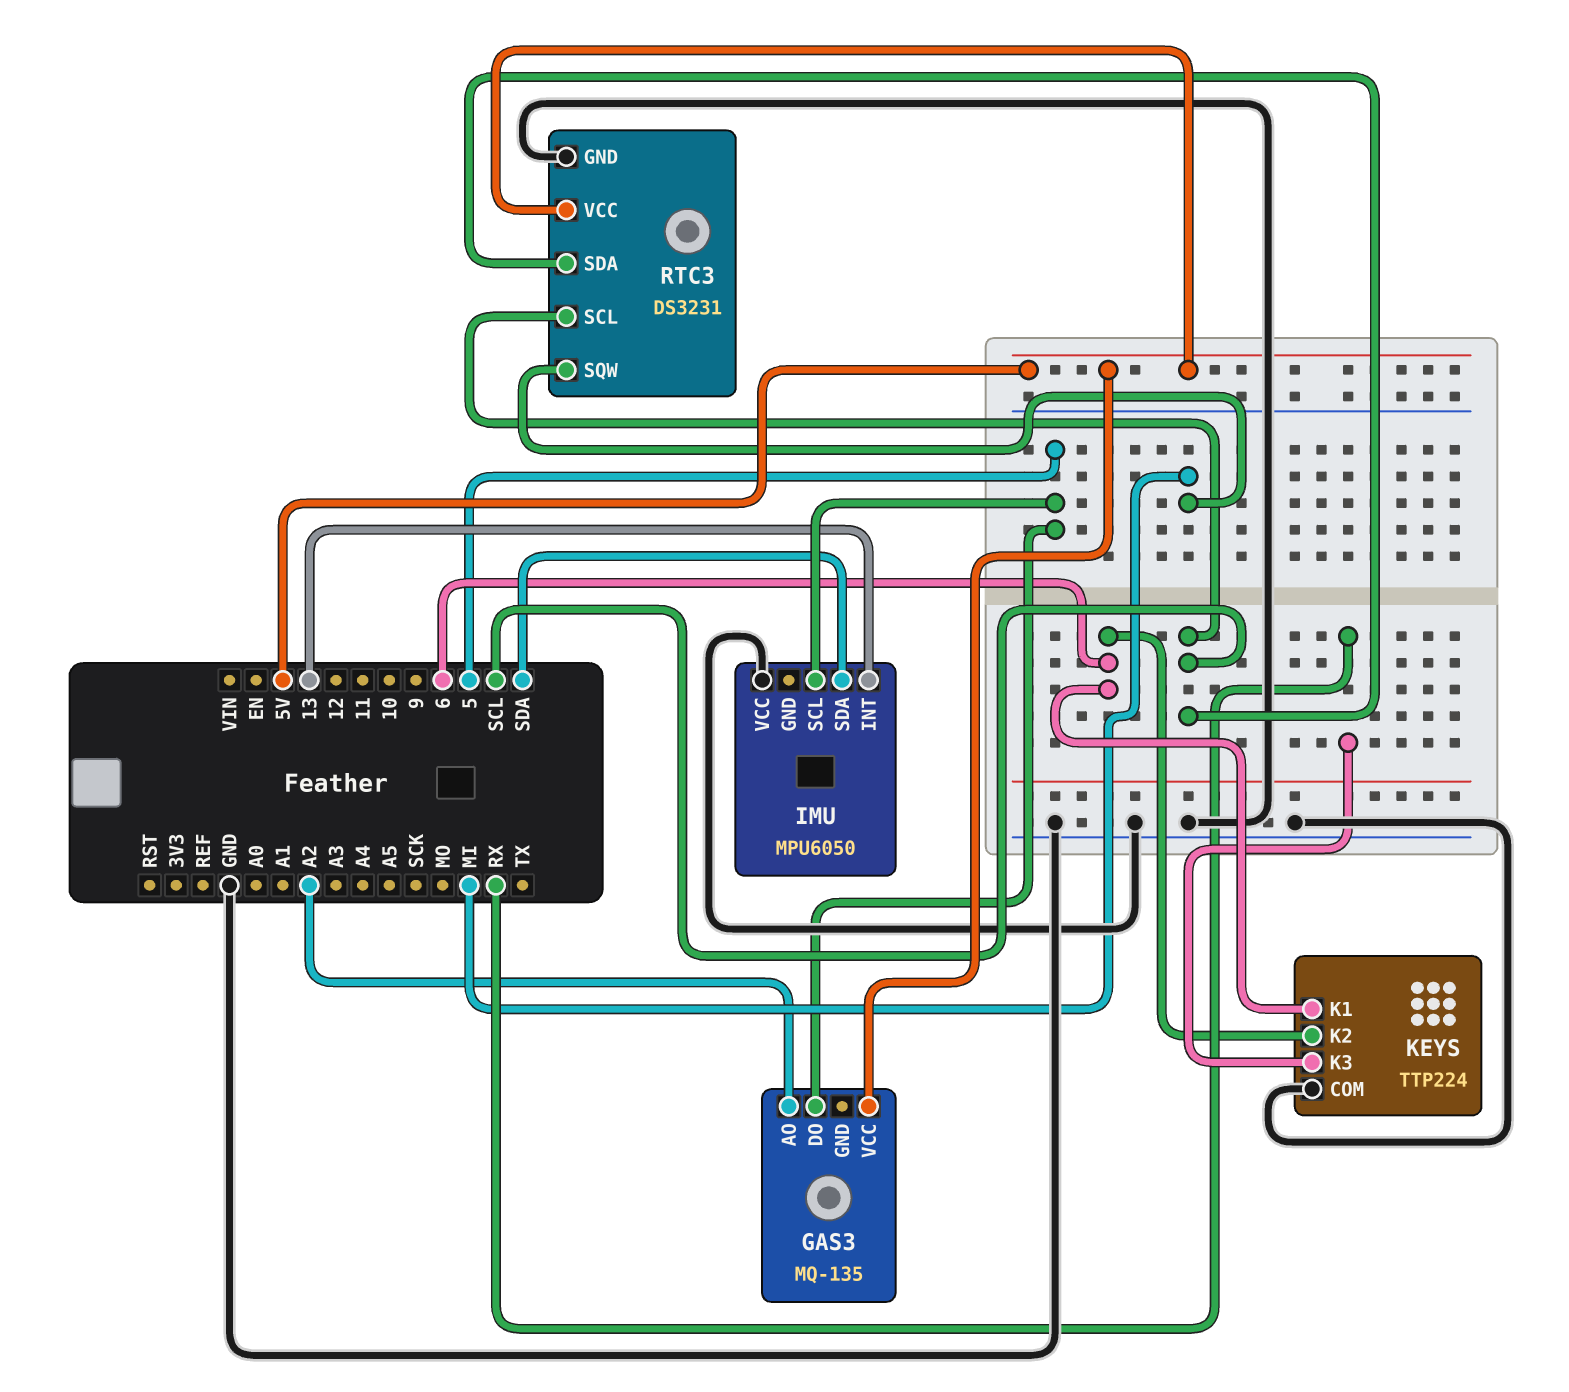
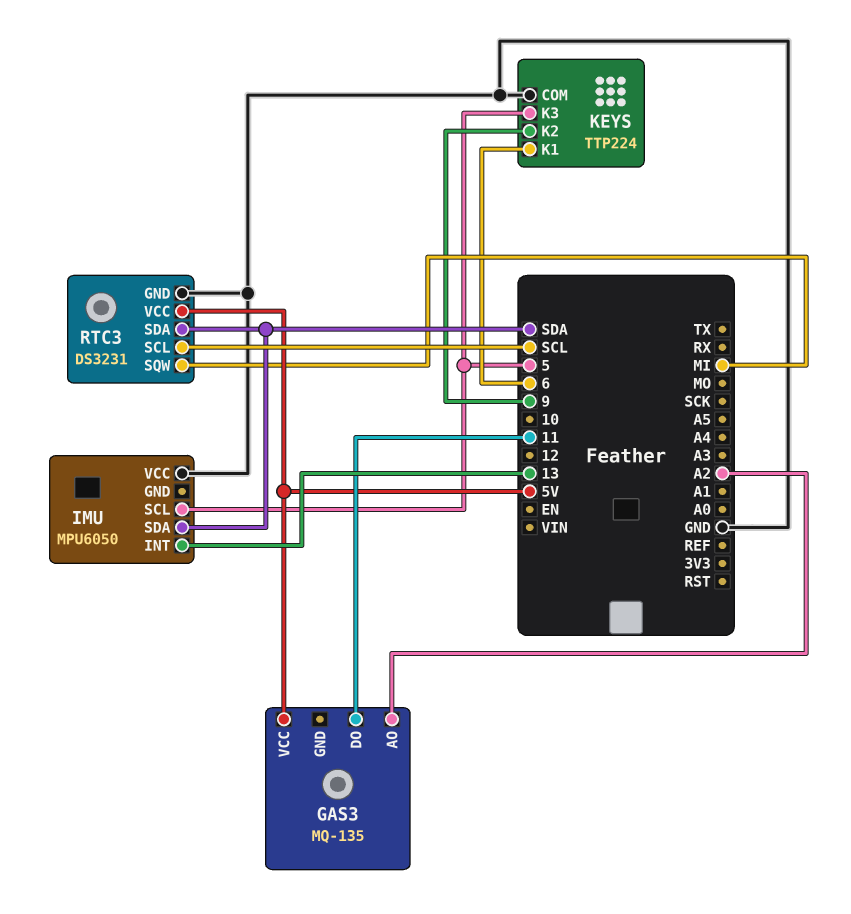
GAS3 pin DO: 5 -> 11
KEYS pin K2: 6 -> 9
KEYS pin K3: RX -> 5
RTC3 pin SDA: SCL -> SDA

